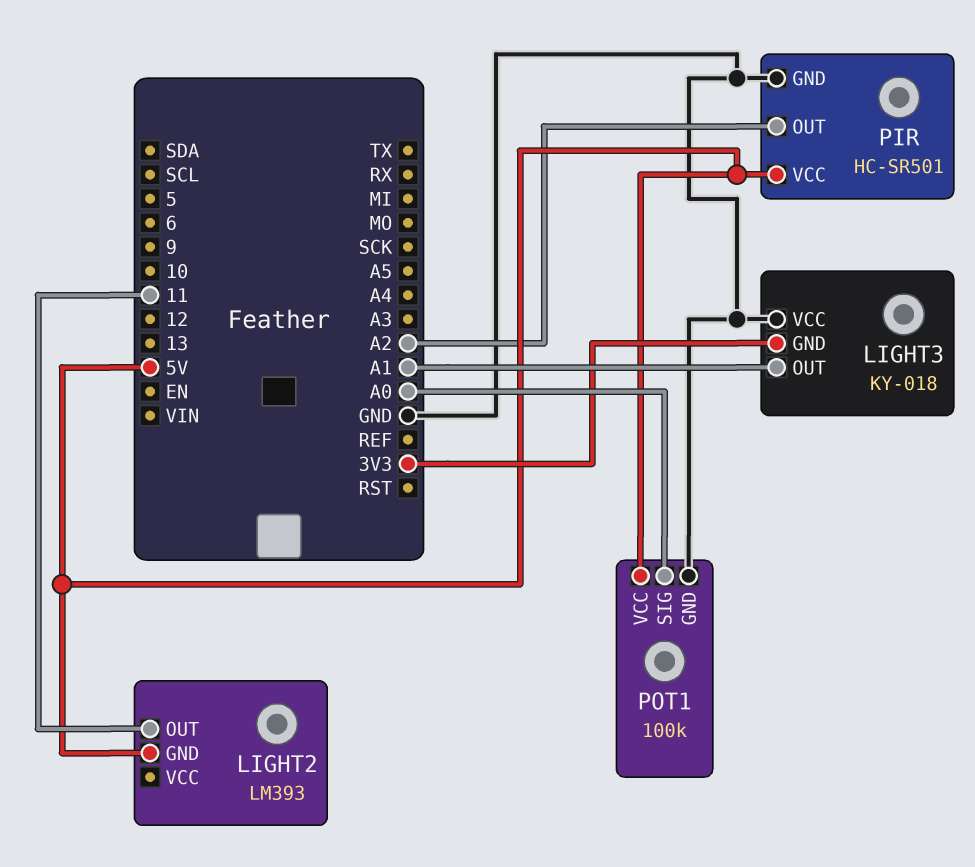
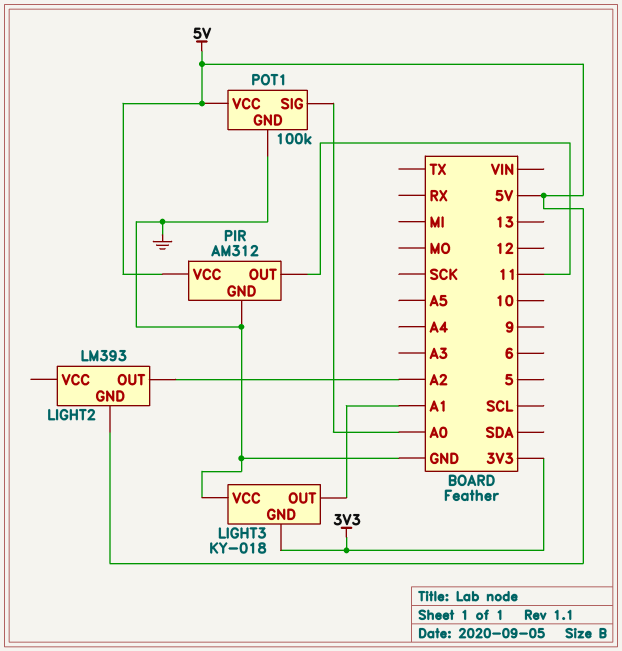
LIGHT2 pin OUT: 11 -> A2
PIR: HC-SR501 -> AM312
PIR pin OUT: A2 -> 11

